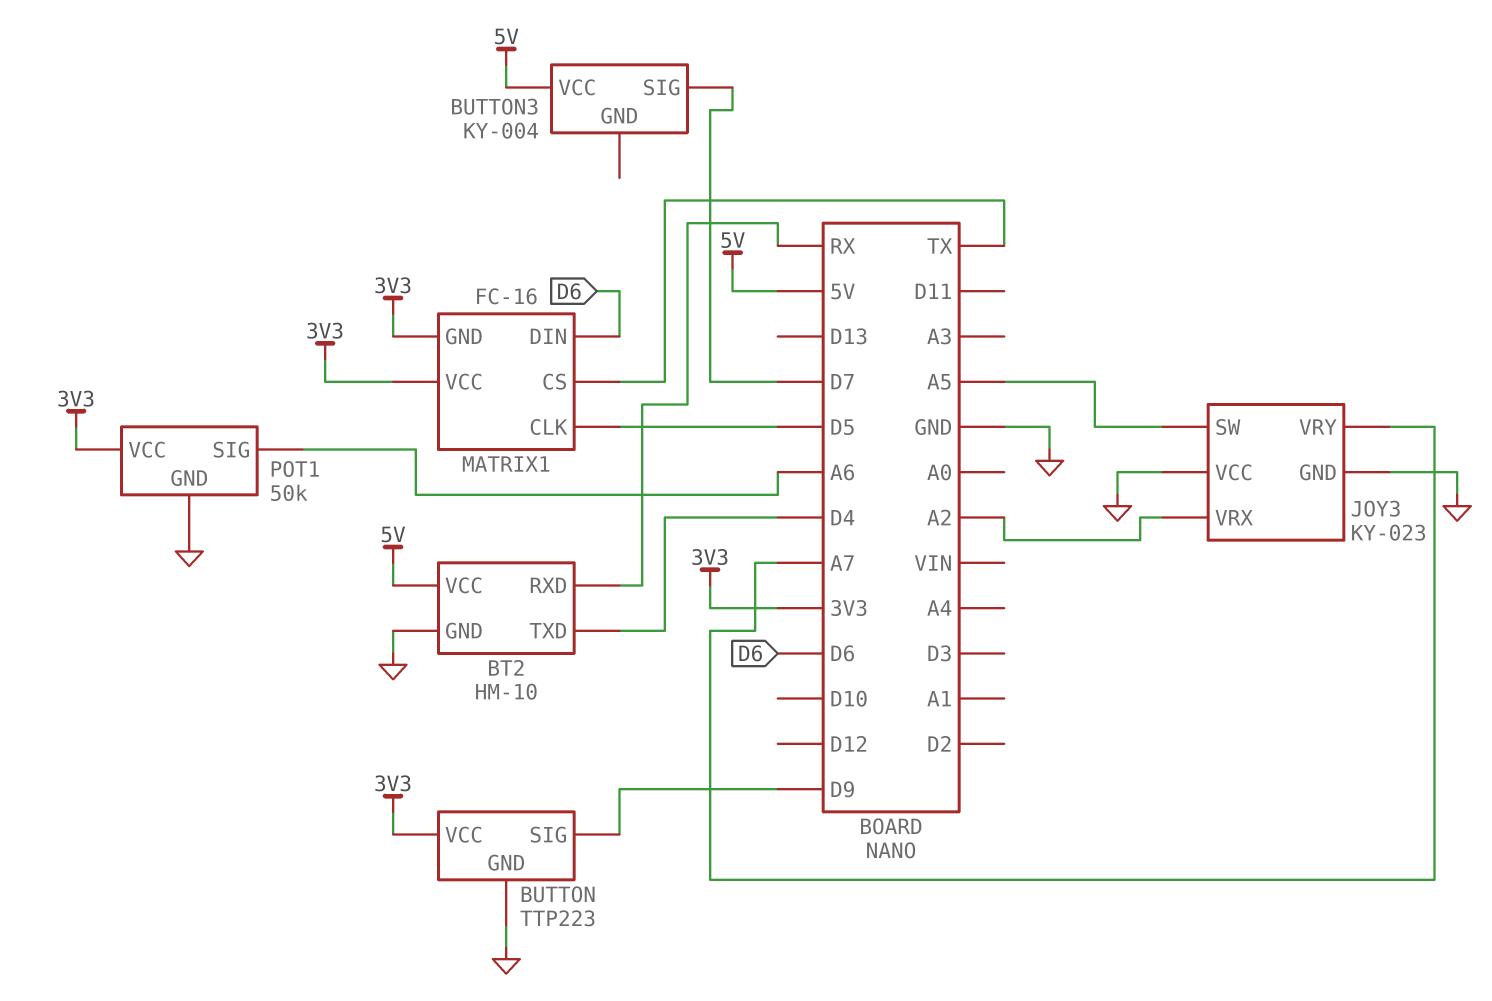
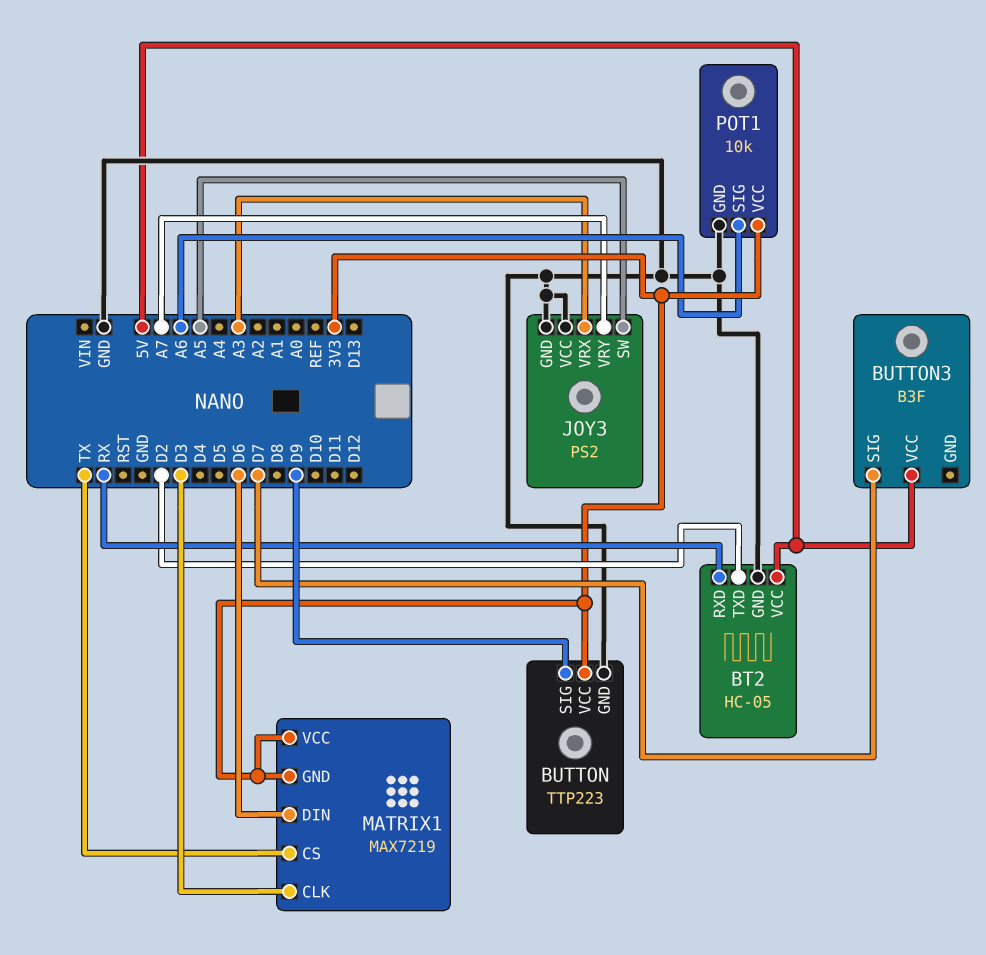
BT2: HM-10 -> HC-05
BT2 pin TXD: D4 -> D2
BUTTON3: KY-004 -> B3F
JOY3: KY-023 -> PS2
JOY3 pin VRX: A2 -> A3
MATRIX1: FC-16 -> MAX7219
MATRIX1 pin CLK: D5 -> D3
POT1: 50k -> 10k

